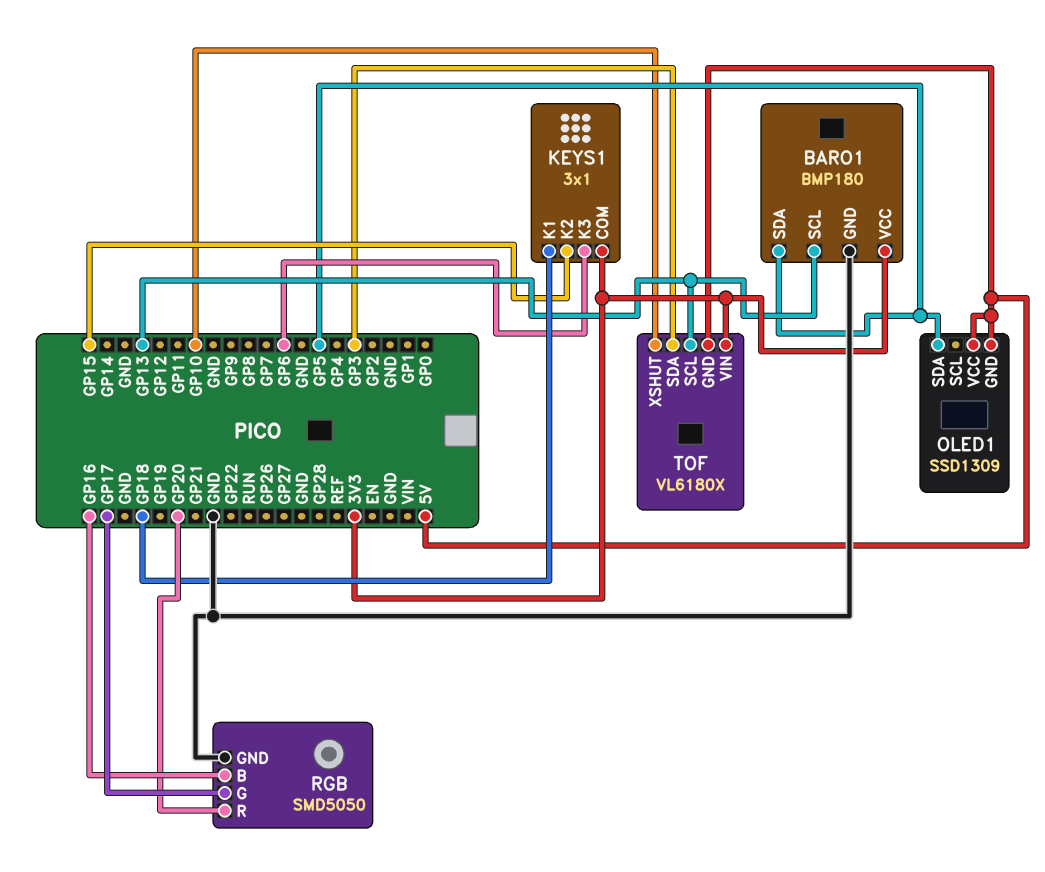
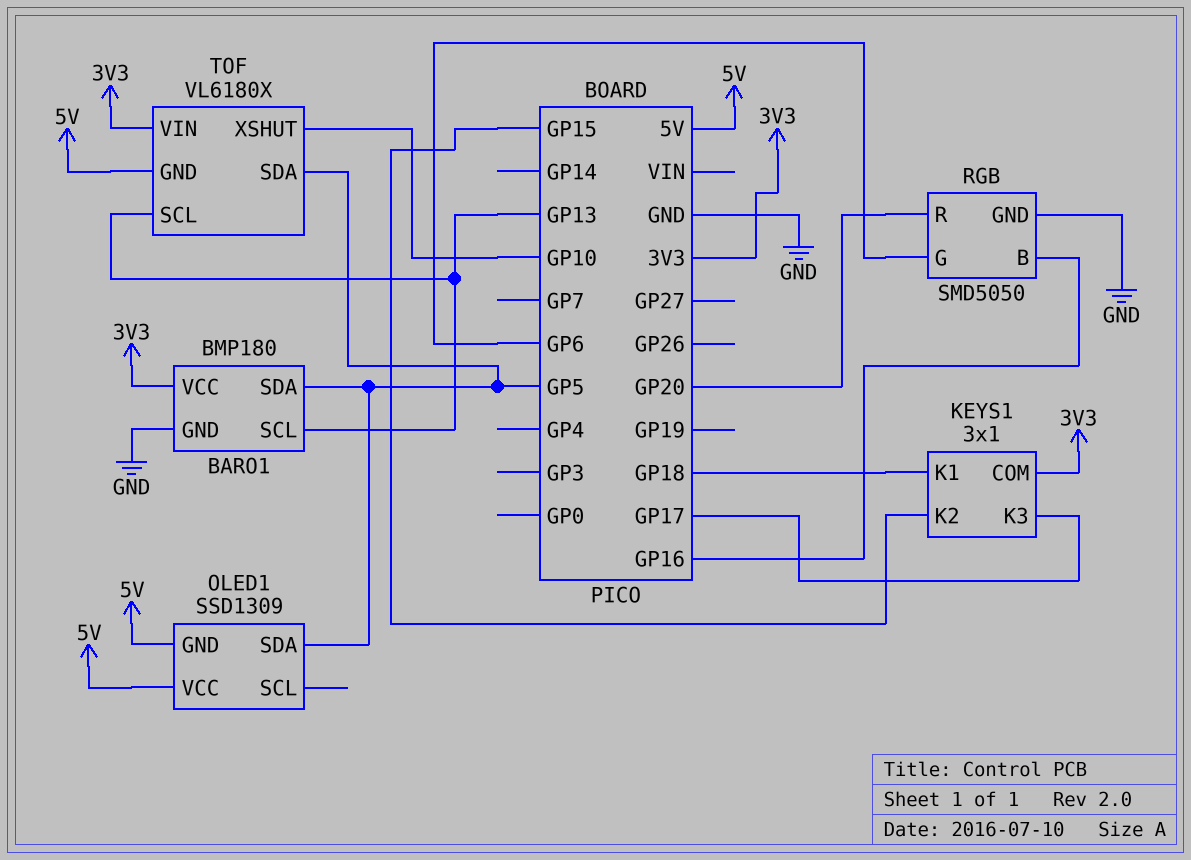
KEYS1 pin K3: GP6 -> GP17
RGB pin G: GP17 -> GP6
TOF pin SDA: GP3 -> GP5

